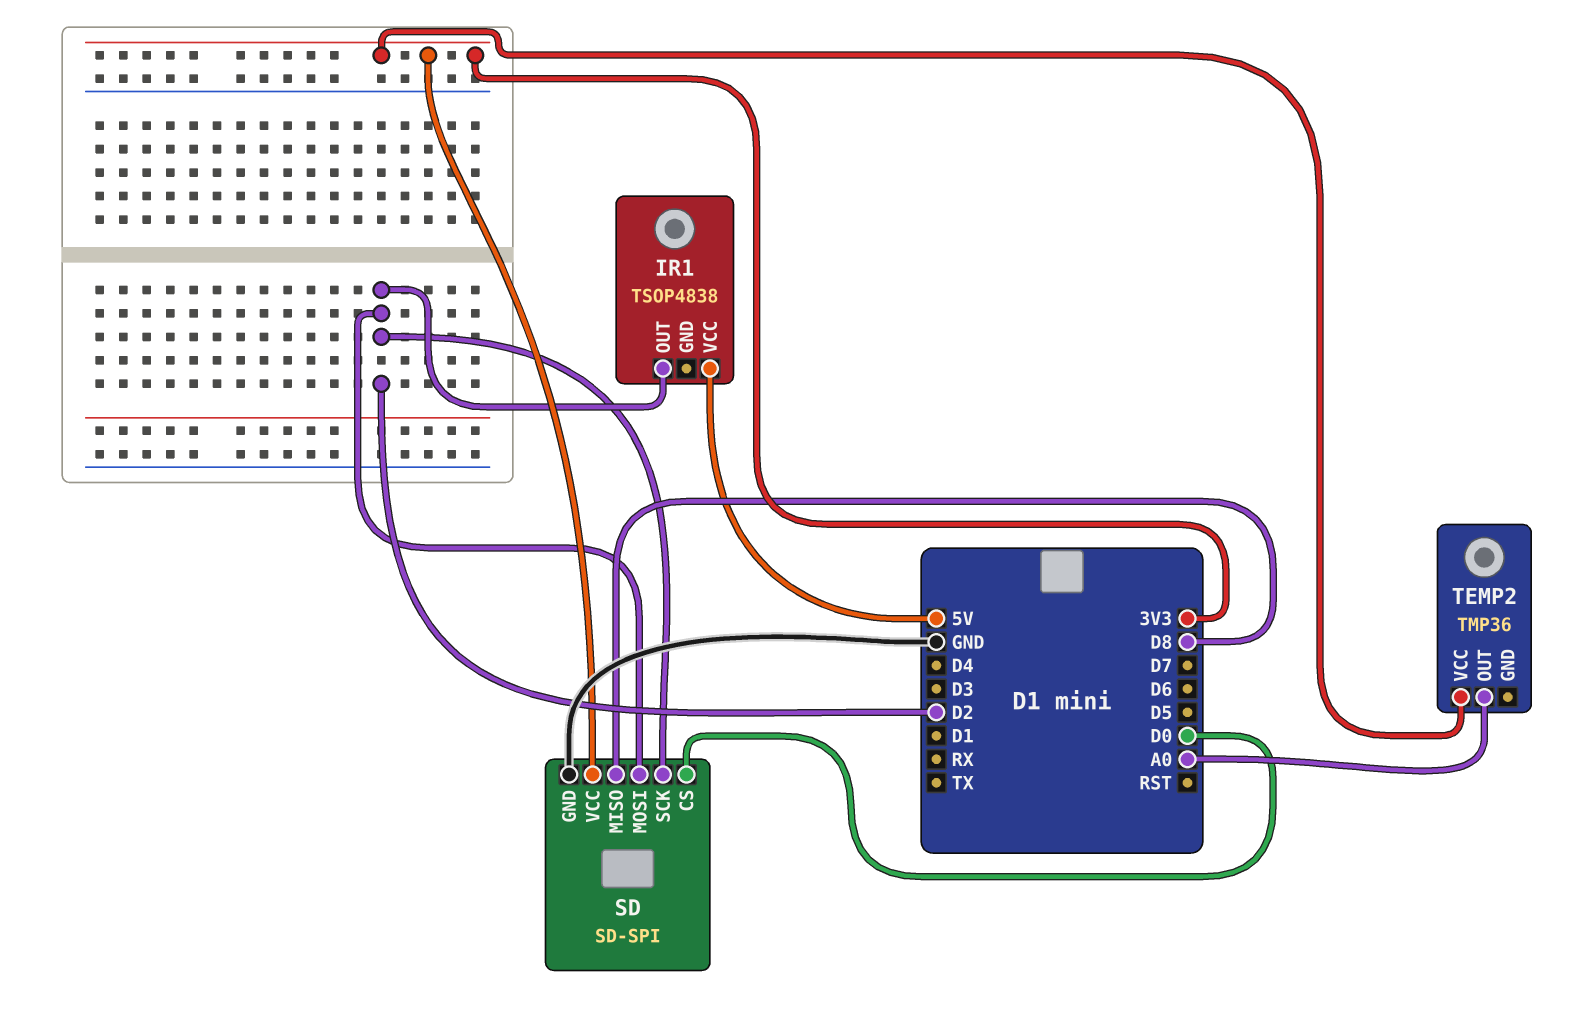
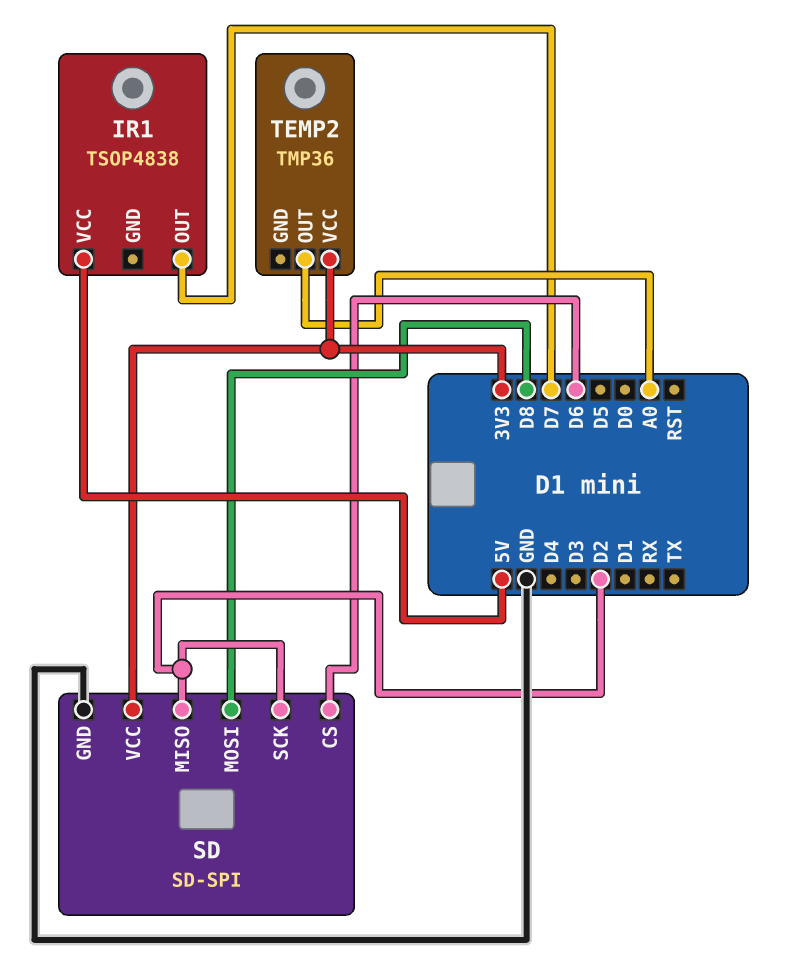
IR1 pin OUT: D2 -> D7
SD pin CS: D0 -> D6
SD pin MISO: D8 -> D2
SD pin MOSI: D2 -> D8

